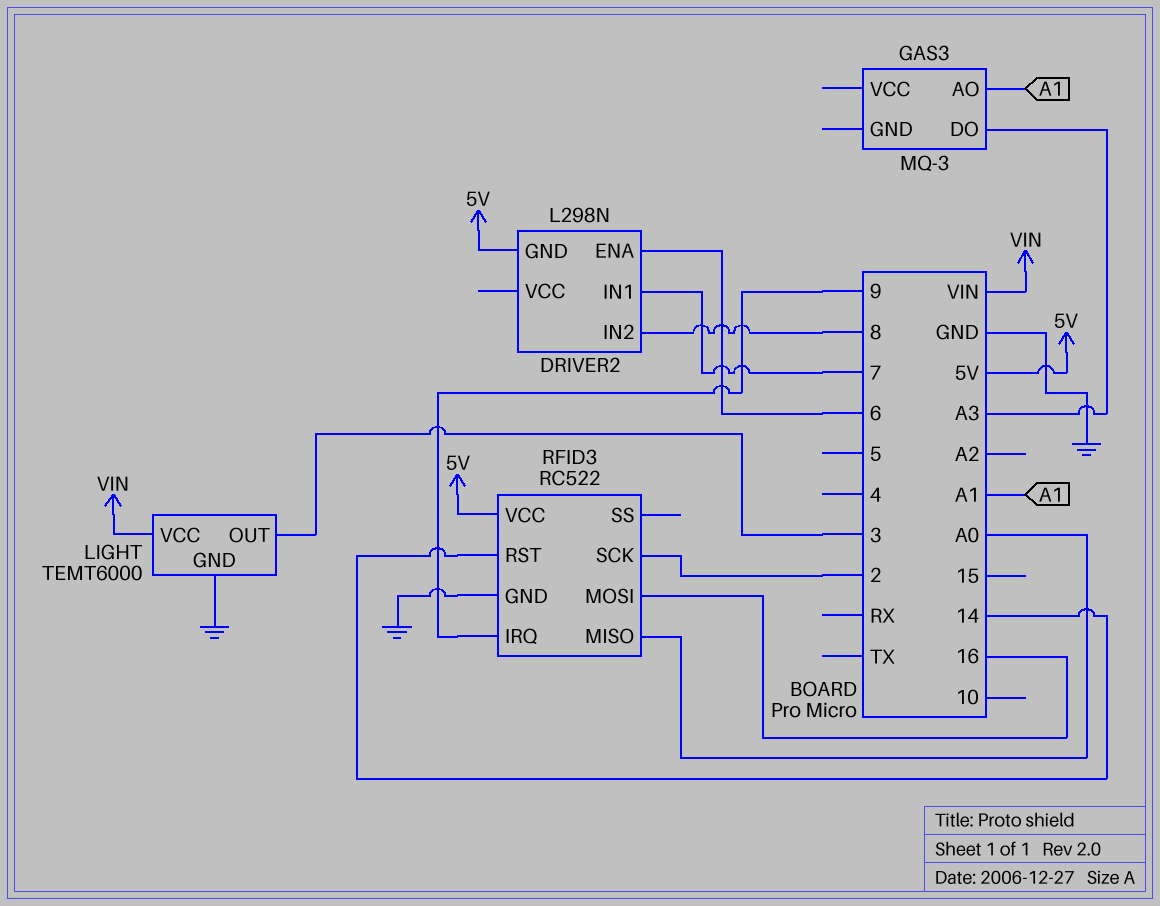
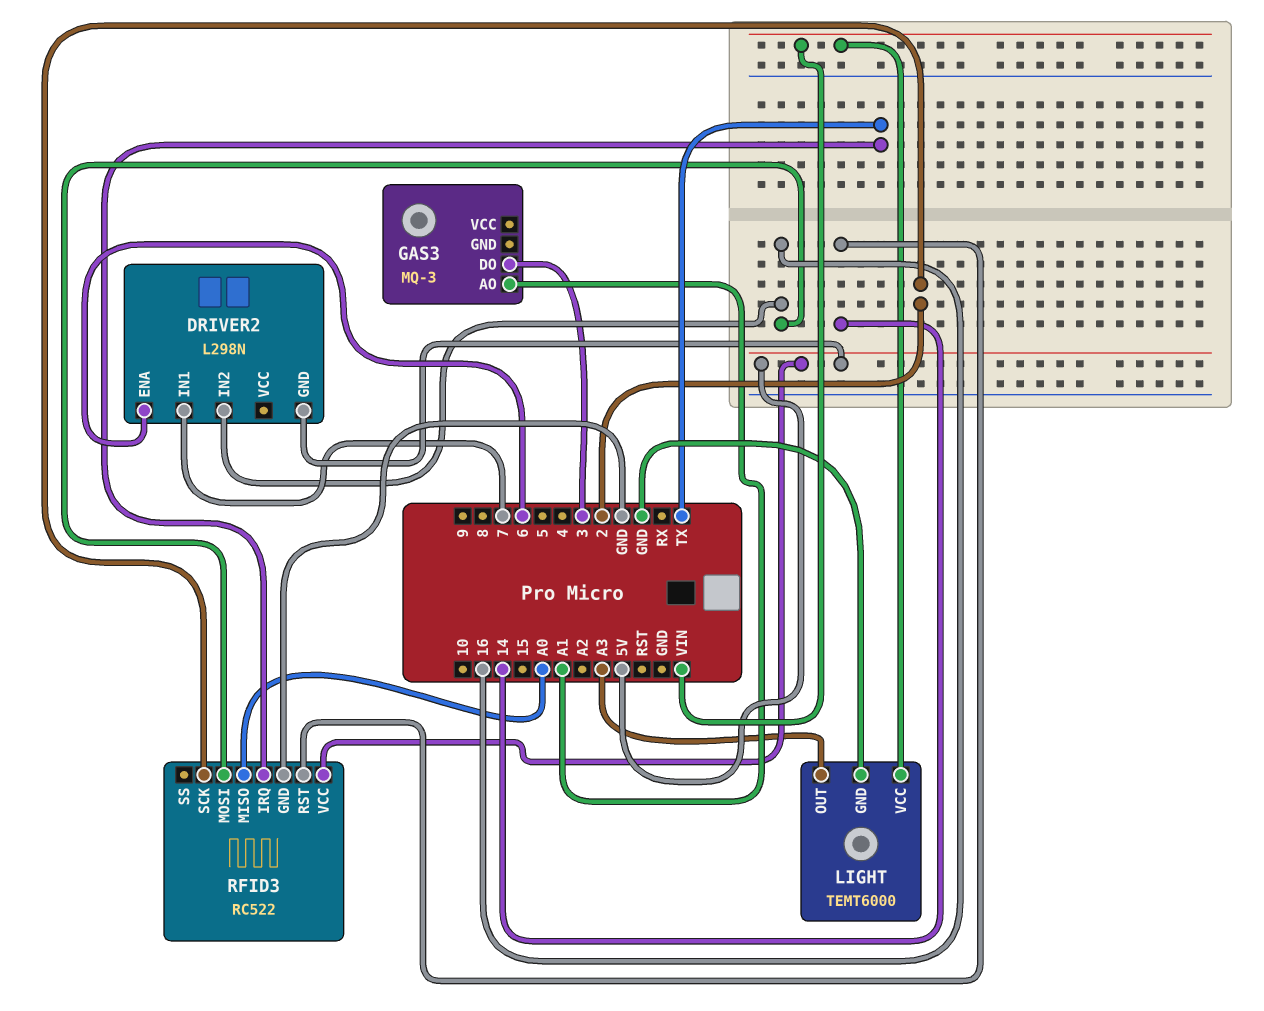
DRIVER2 pin IN2: 8 -> 16
GAS3 pin DO: A3 -> 3
LIGHT pin OUT: 3 -> A3
RFID3 pin IRQ: 9 -> TX

